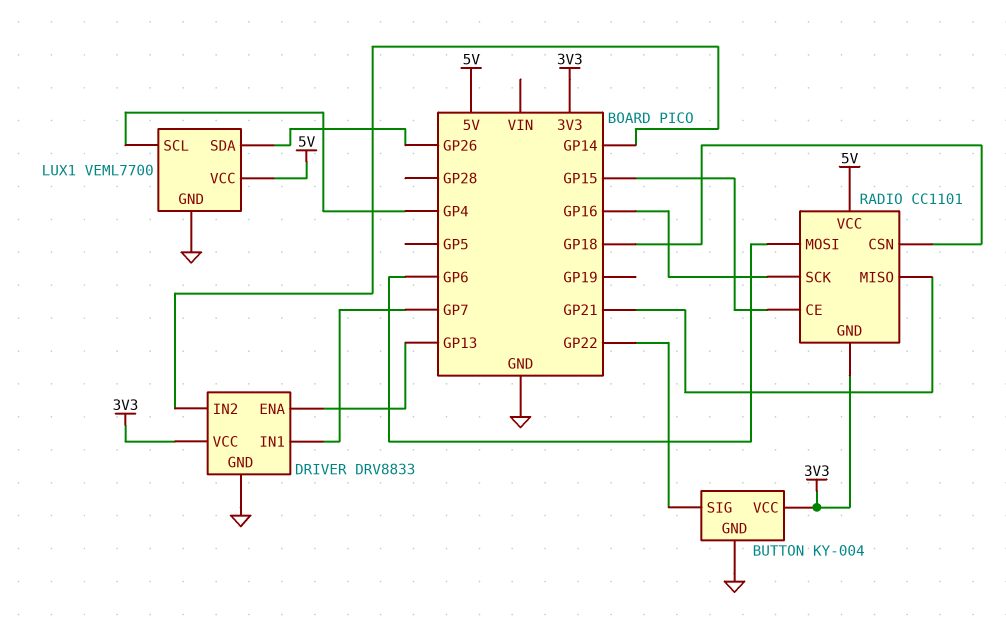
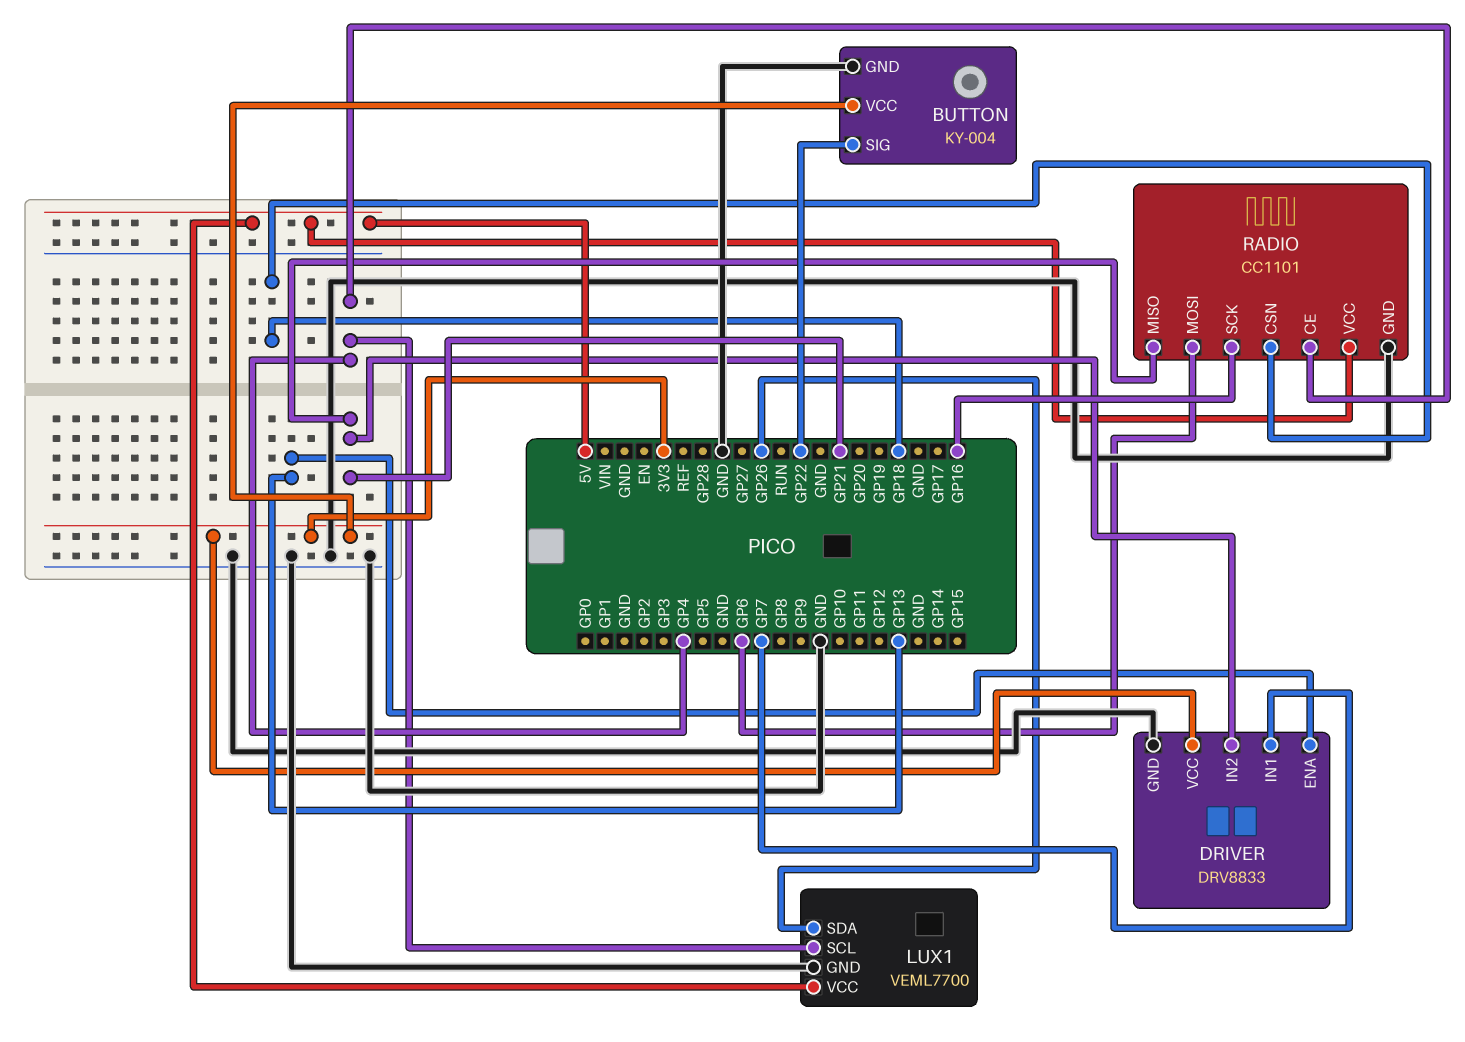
DRIVER pin IN2: GP14 -> GP21
RADIO pin CE: GP15 -> GP4
RADIO pin GND: 3V3 -> GND

